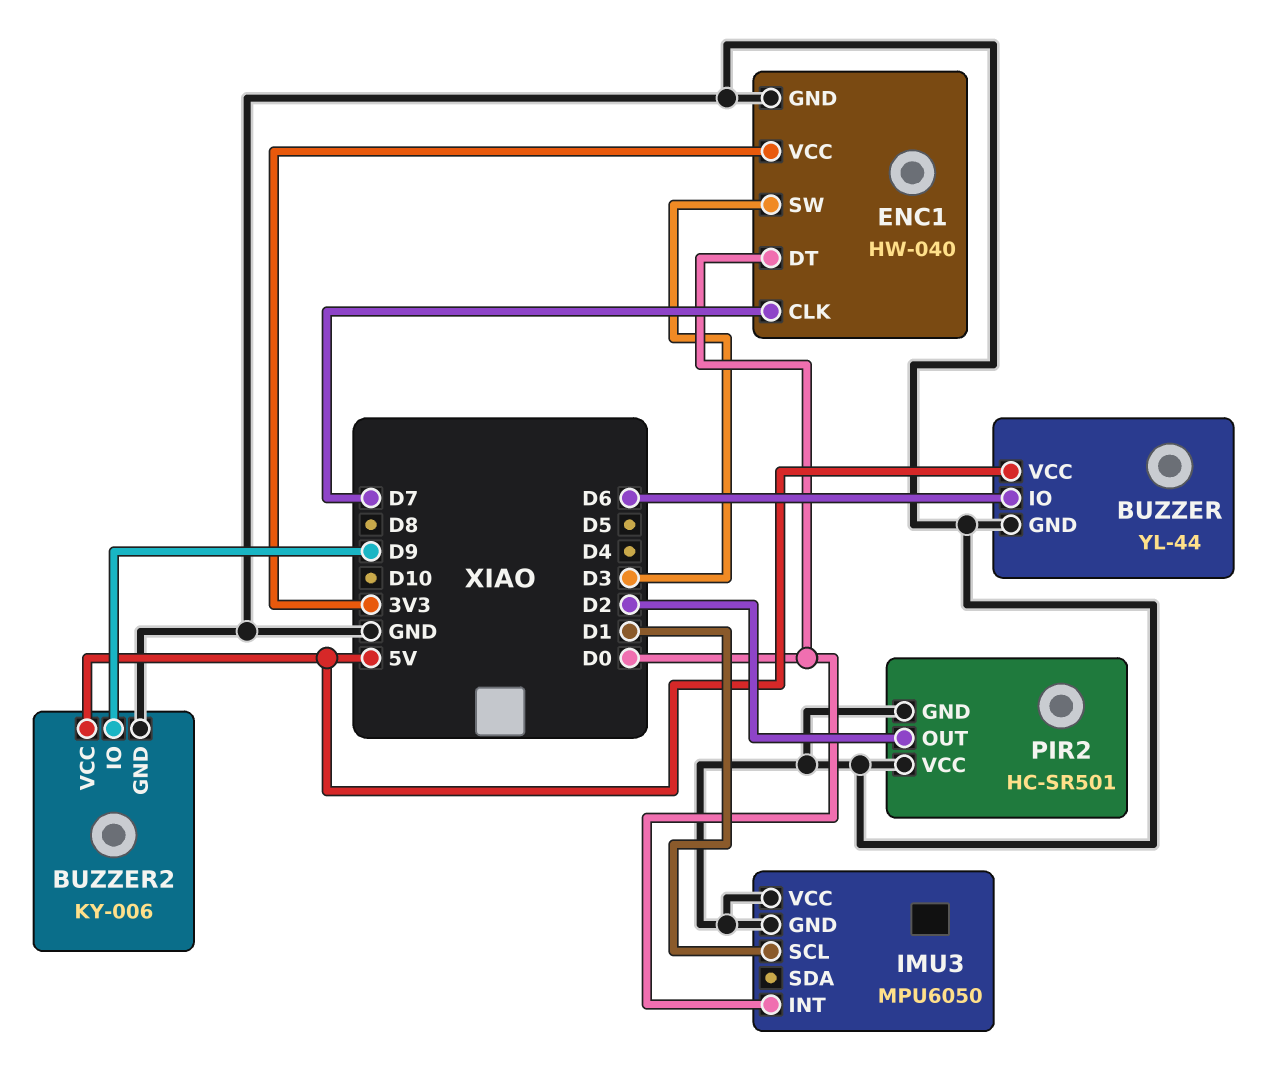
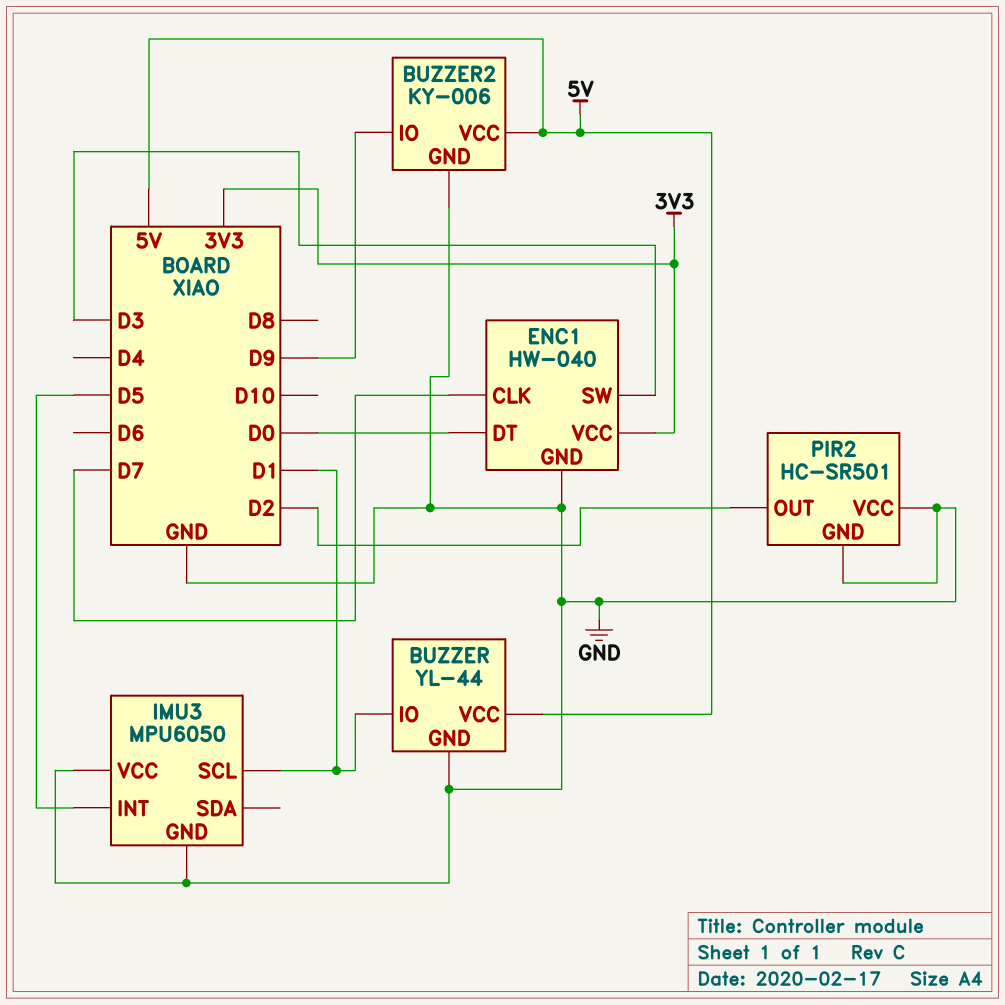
BUZZER pin IO: D6 -> D1
IMU3 pin INT: D0 -> D5

